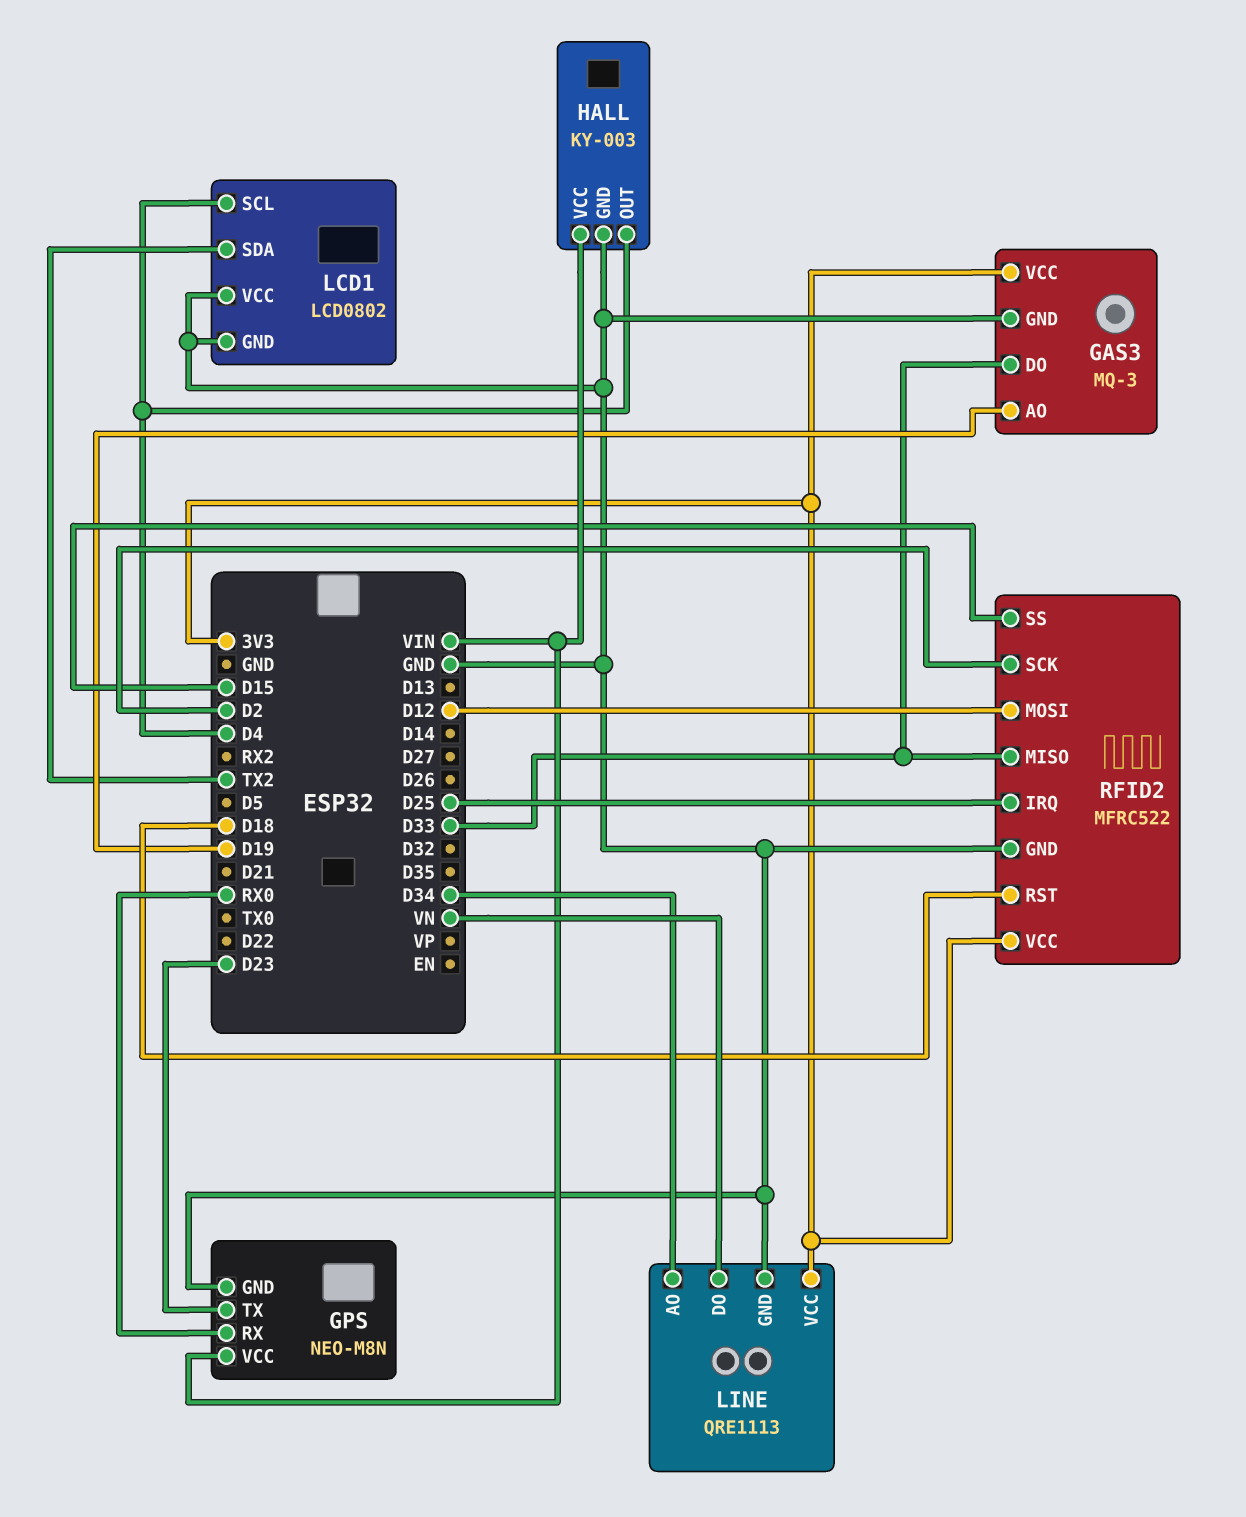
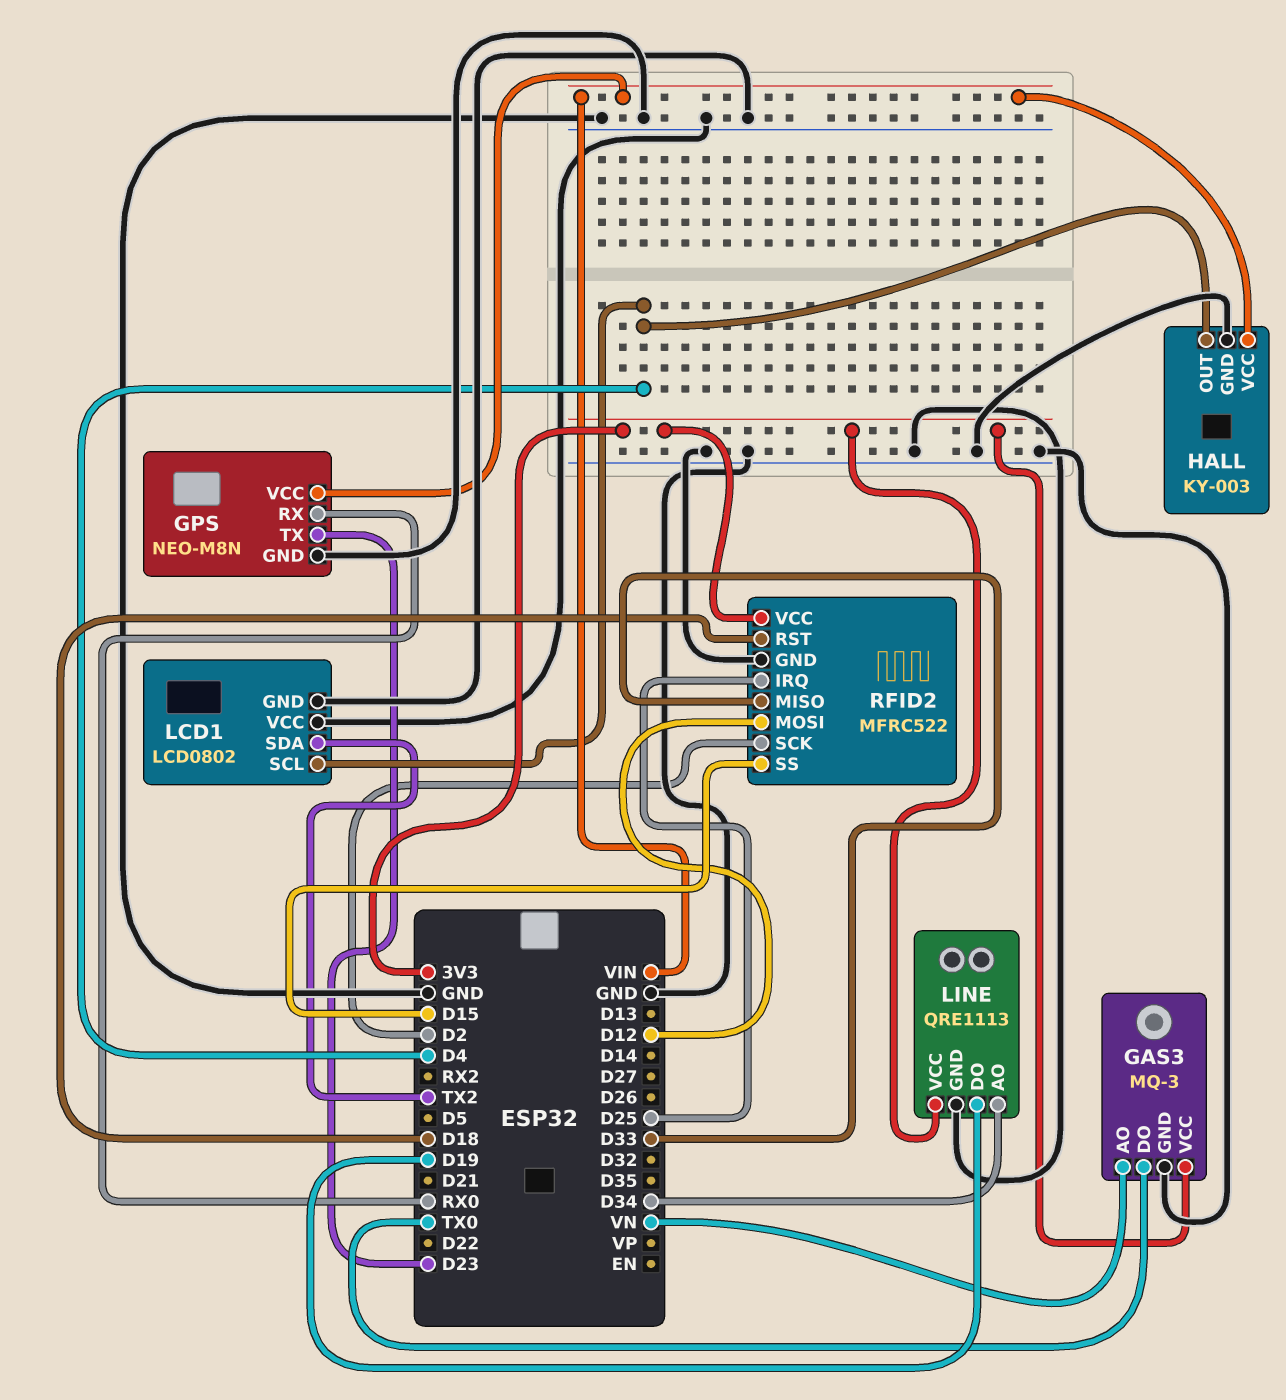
GAS3 pin AO: D19 -> VN
GAS3 pin DO: D33 -> TX0
LINE pin DO: VN -> D19

